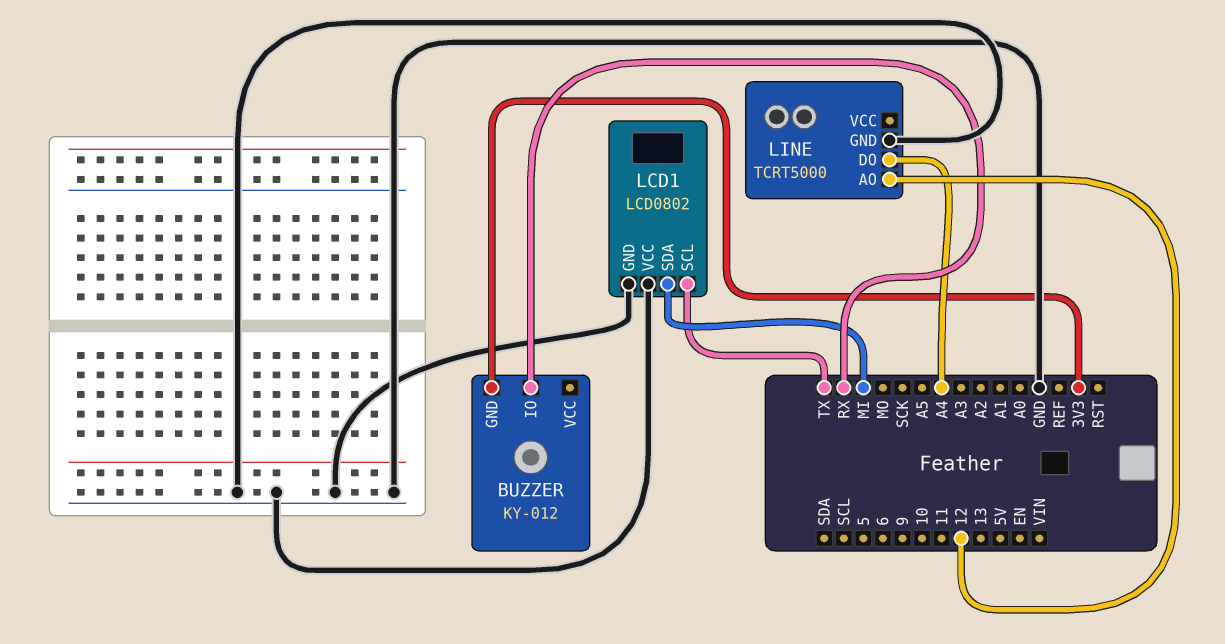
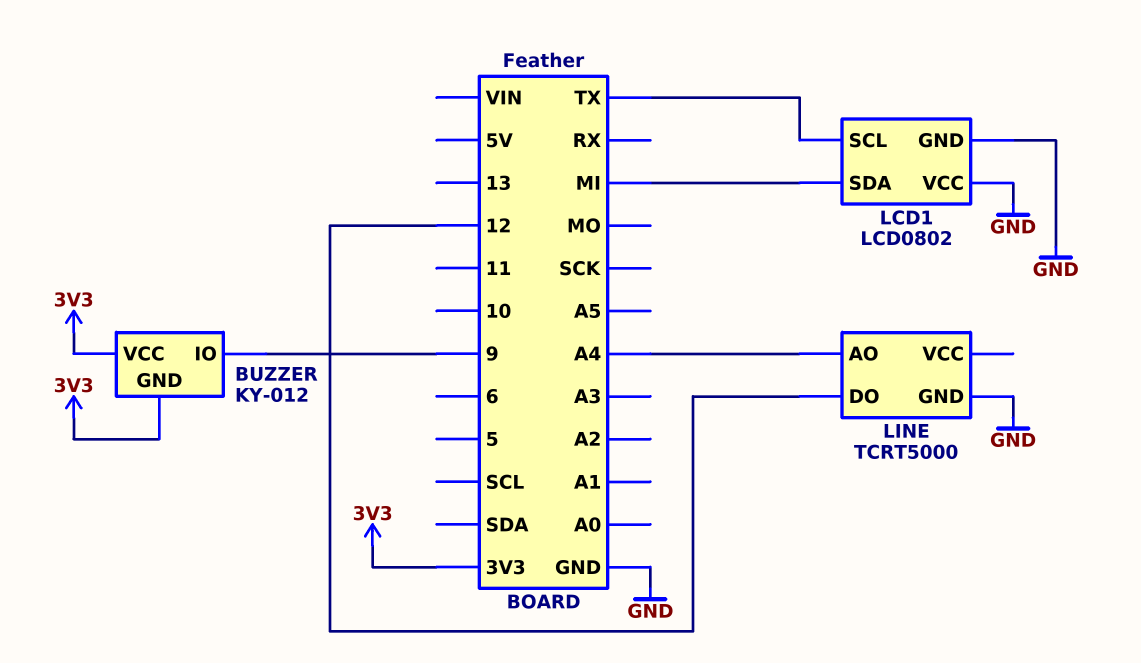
BUZZER pin IO: RX -> 9
BUZZER pin VCC: none -> 3V3
LINE pin AO: 12 -> A4
LINE pin DO: A4 -> 12

